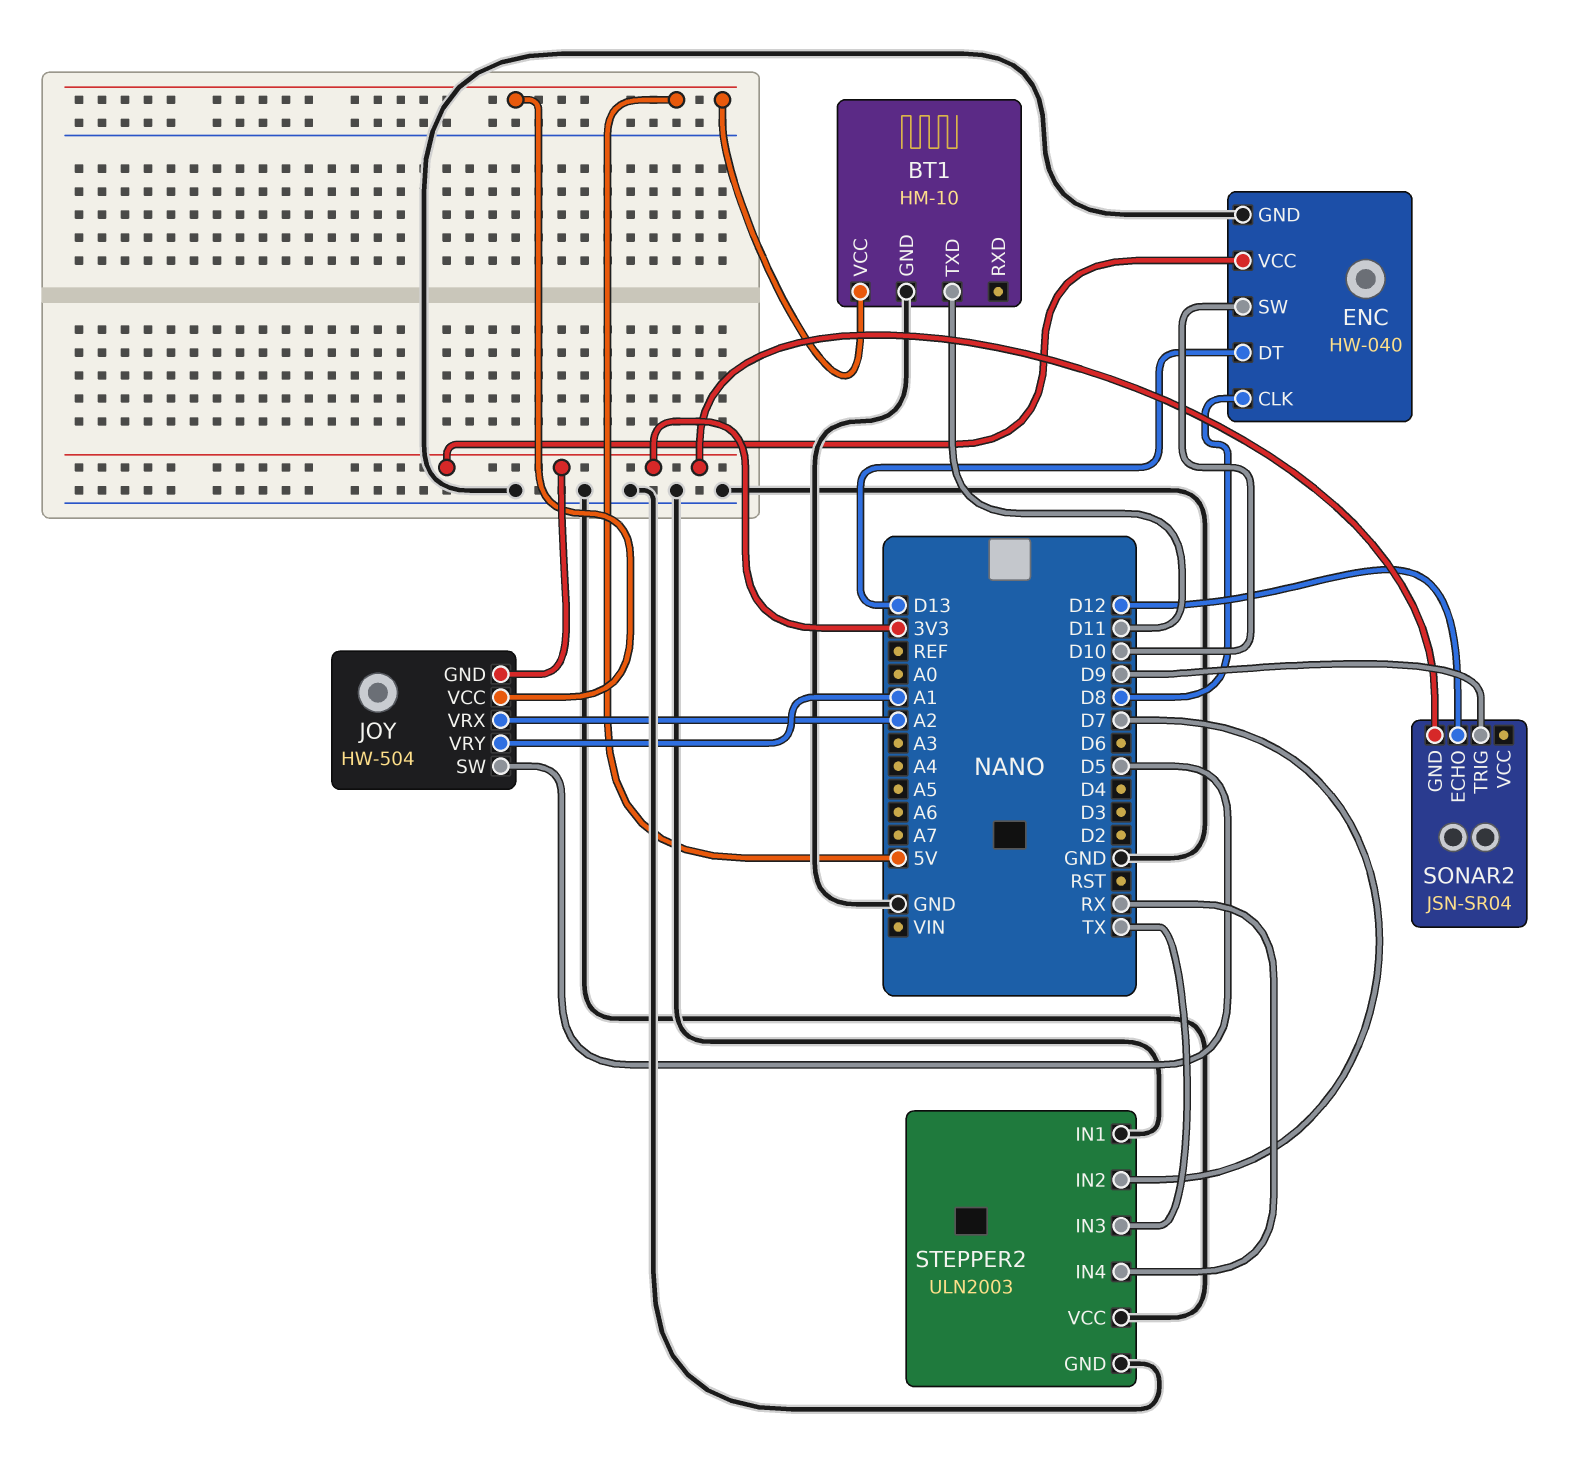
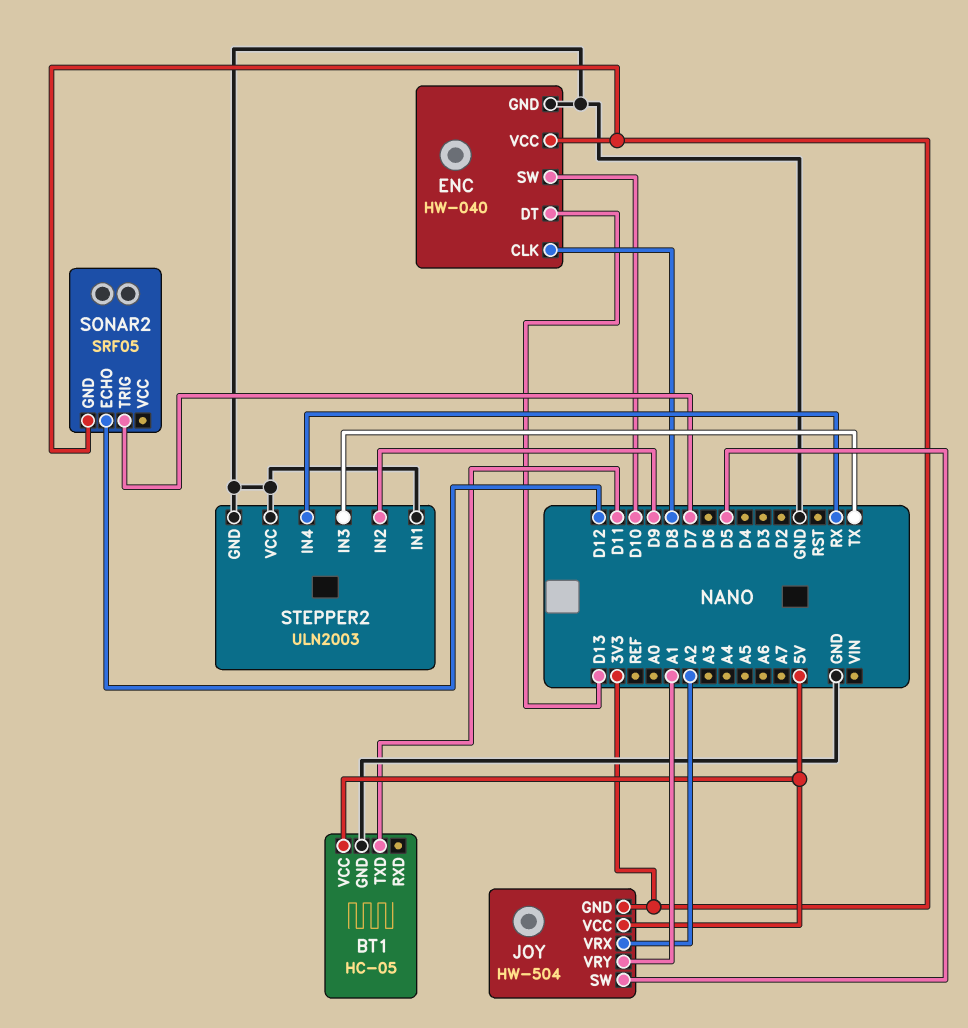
BT1: HM-10 -> HC-05
SONAR2: JSN-SR04 -> SRF05
SONAR2 pin TRIG: D9 -> D7
STEPPER2 pin IN2: D7 -> D9

